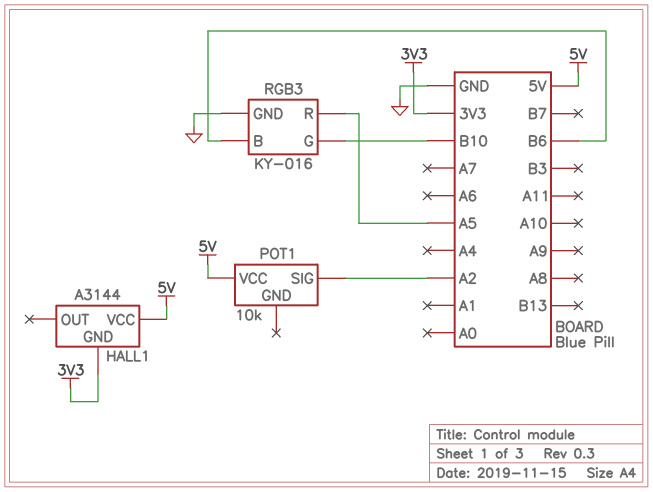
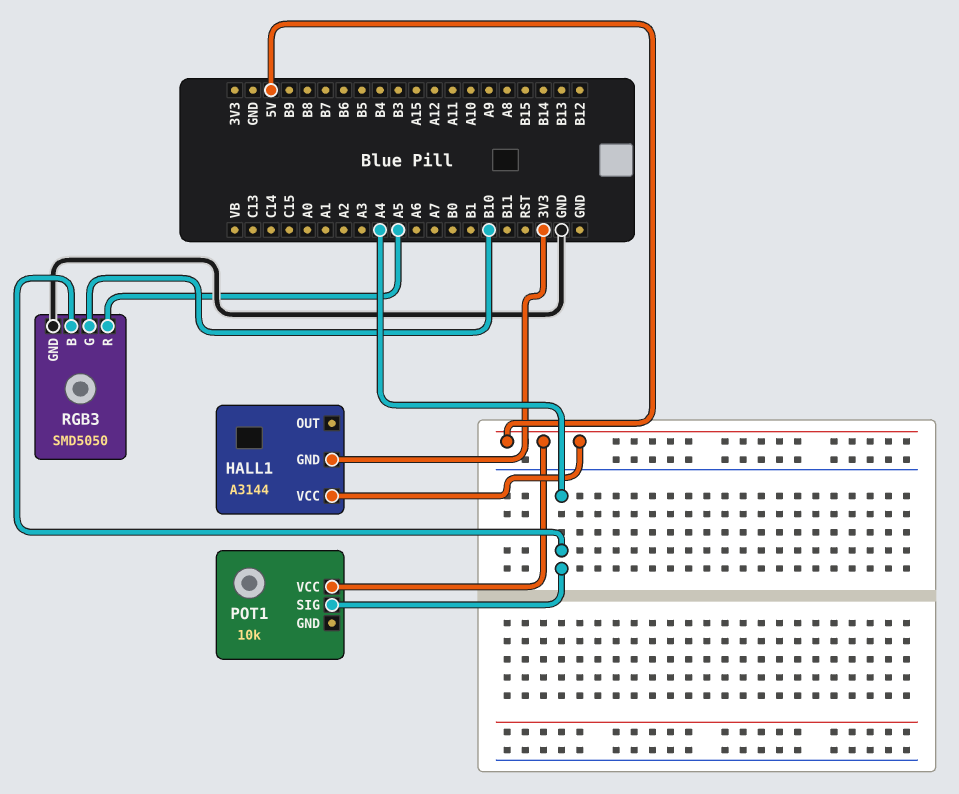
POT1 pin SIG: A2 -> A4
RGB3: KY-016 -> SMD5050
RGB3 pin B: B6 -> A4

